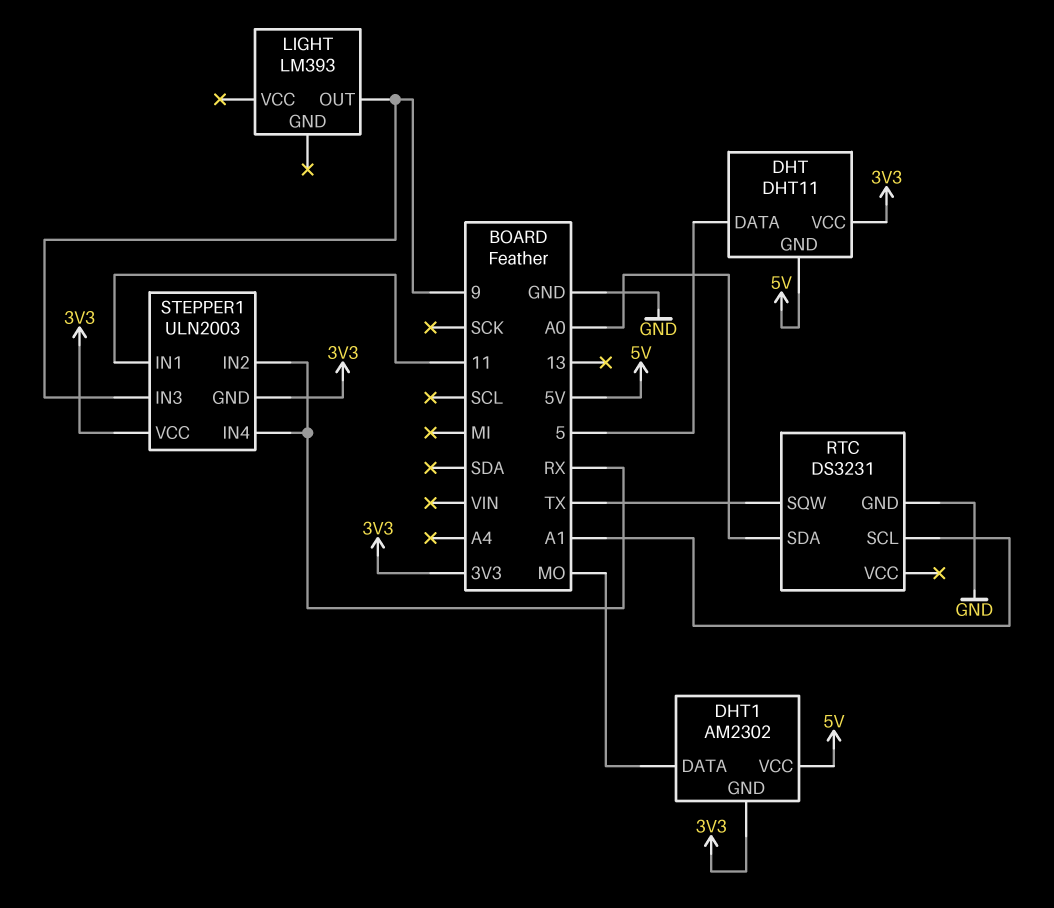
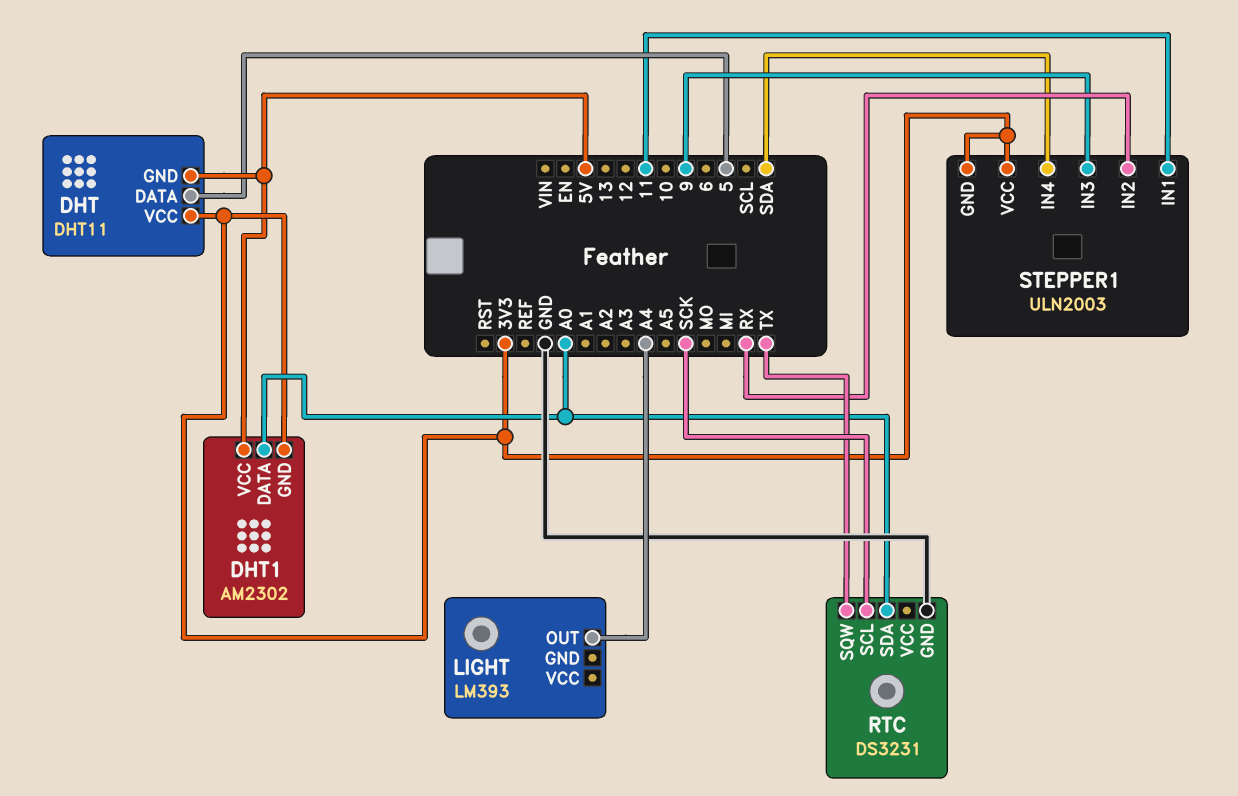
DHT1 pin DATA: MO -> A0
LIGHT pin OUT: 9 -> A4
RTC pin SCL: A1 -> SCK
STEPPER1 pin IN4: RX -> SDA

